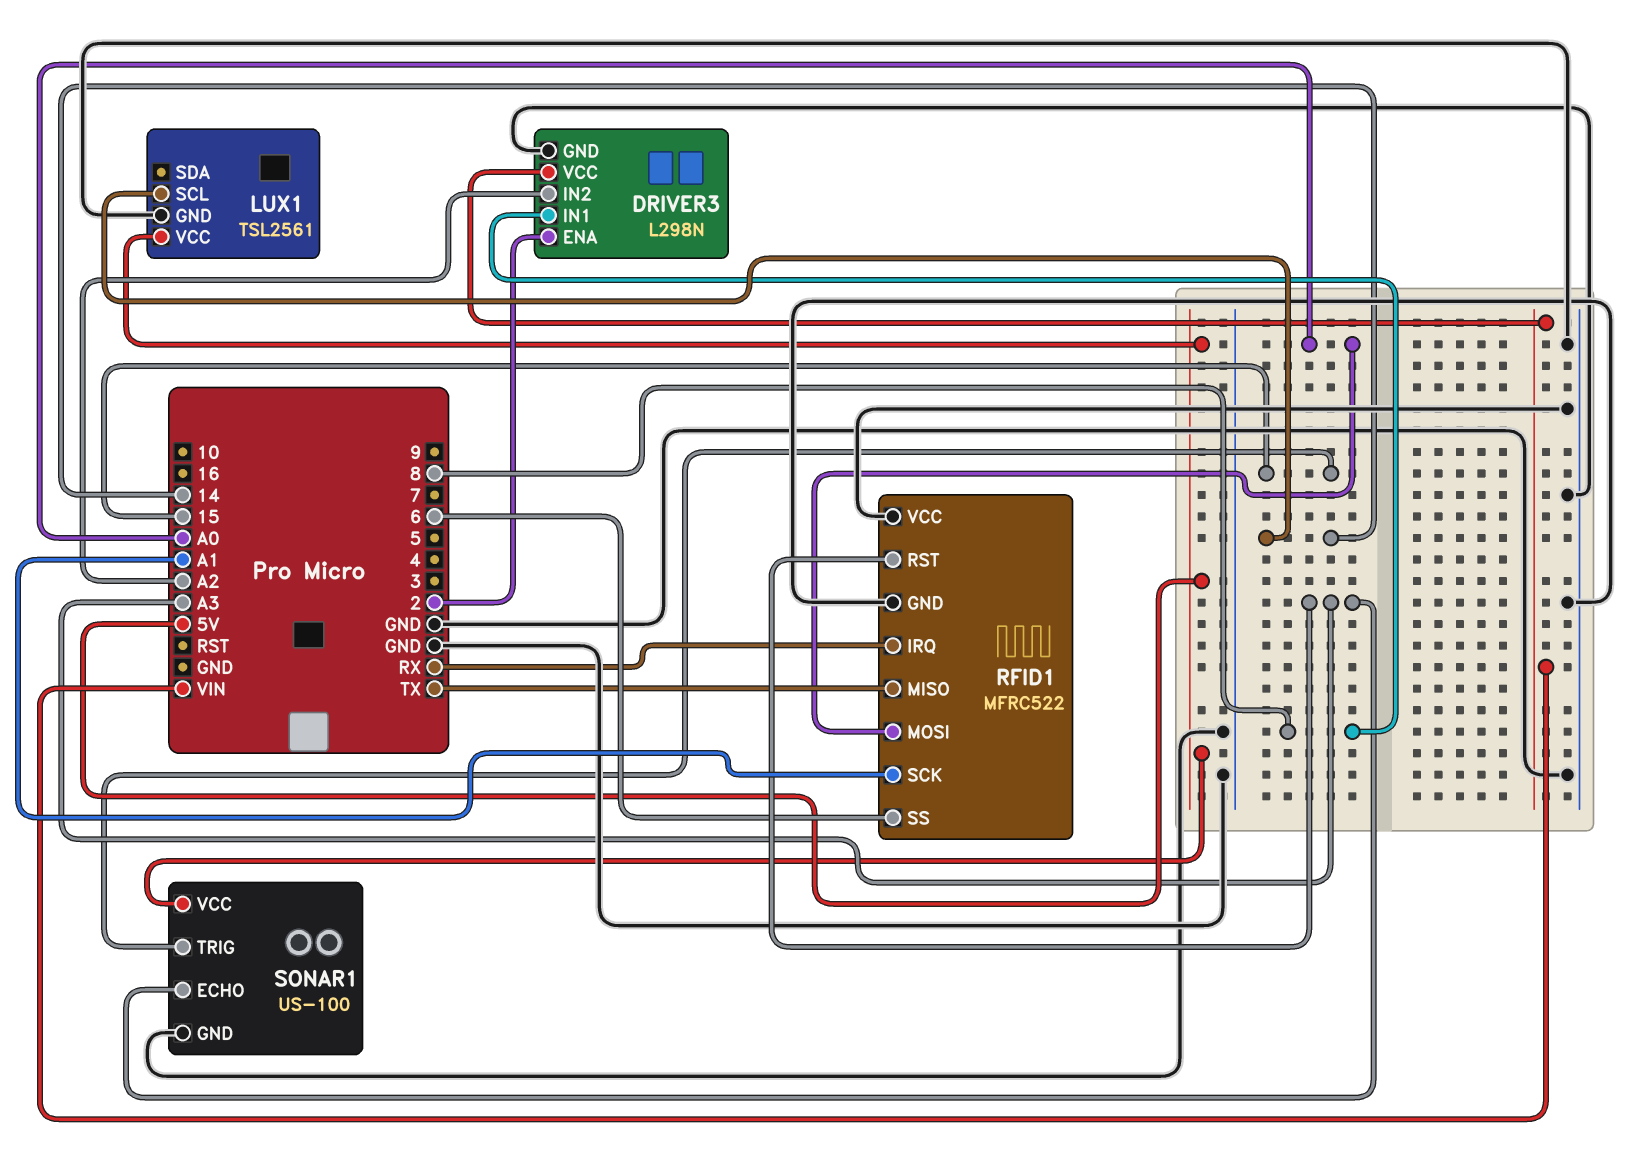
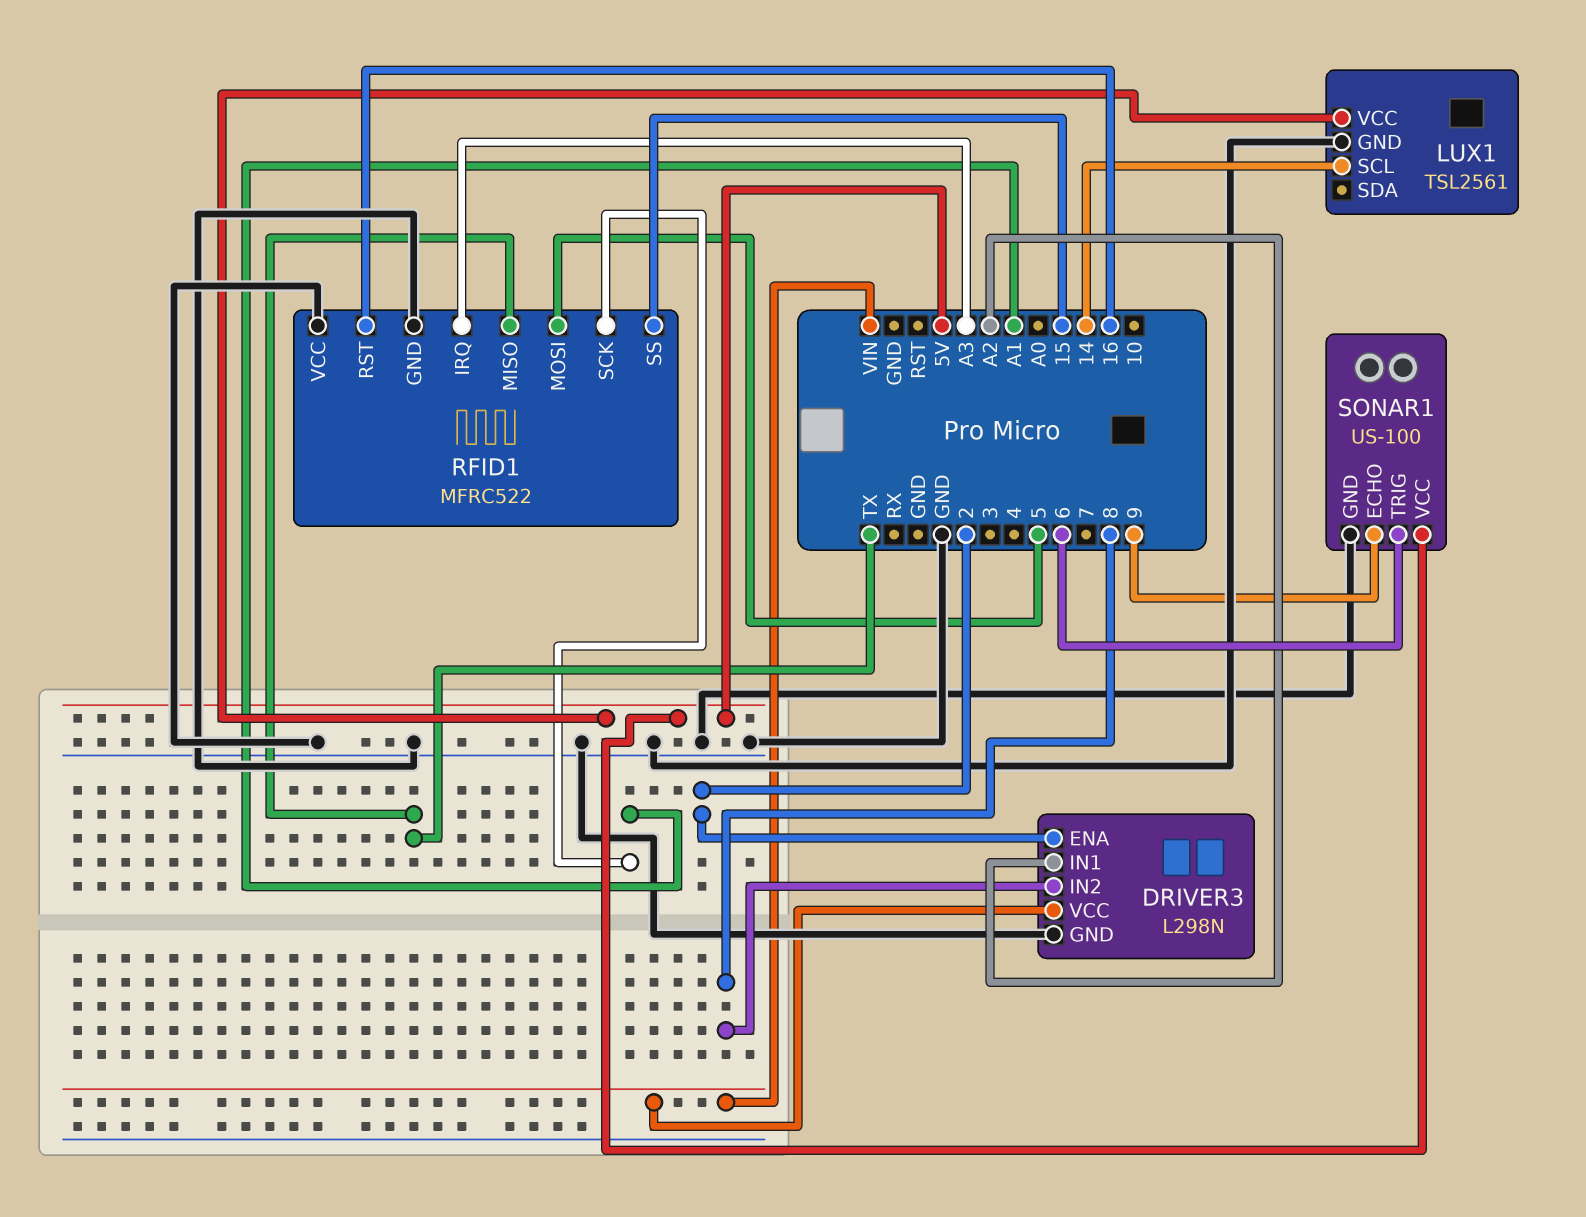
DRIVER3 pin IN1: 8 -> A2
DRIVER3 pin IN2: A2 -> 8
RFID1 pin IRQ: RX -> A3
RFID1 pin MOSI: A0 -> 5
RFID1 pin RST: A3 -> 16
RFID1 pin SS: 6 -> 15
SONAR1 pin ECHO: A3 -> 9
SONAR1 pin TRIG: 15 -> 6

